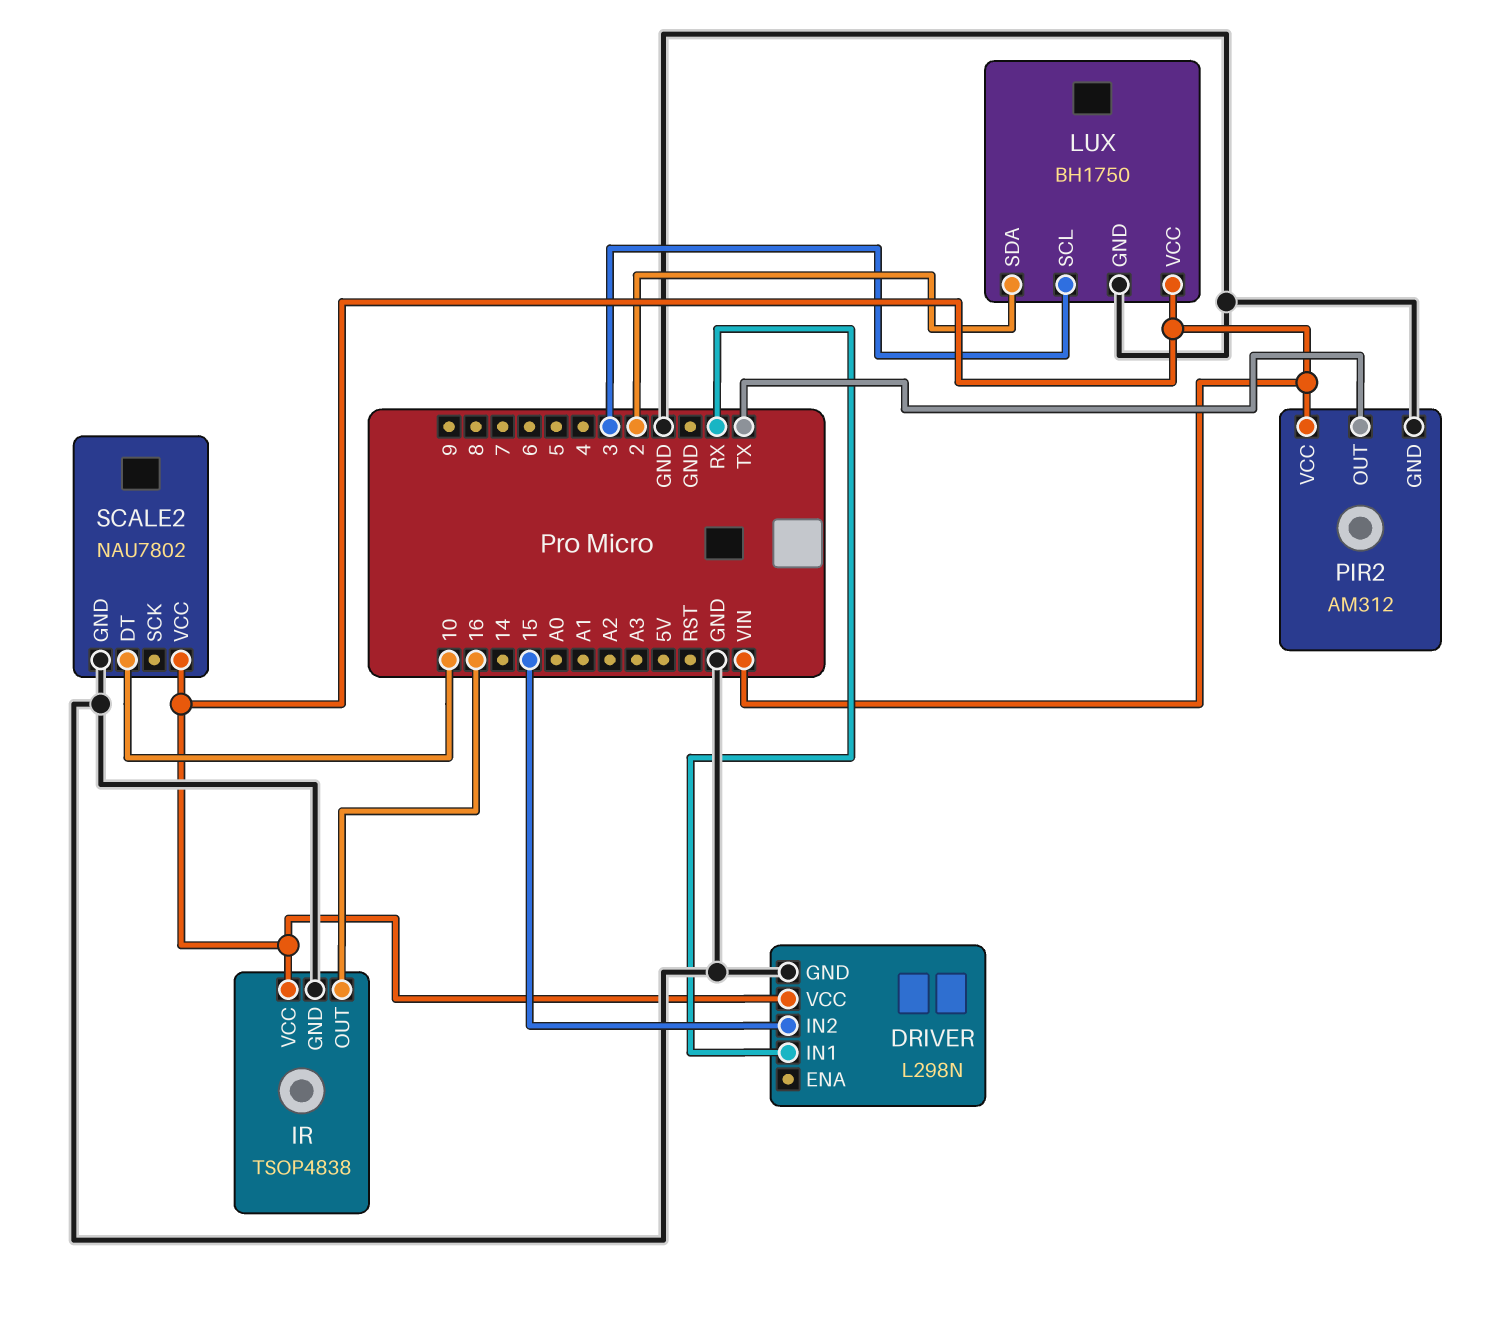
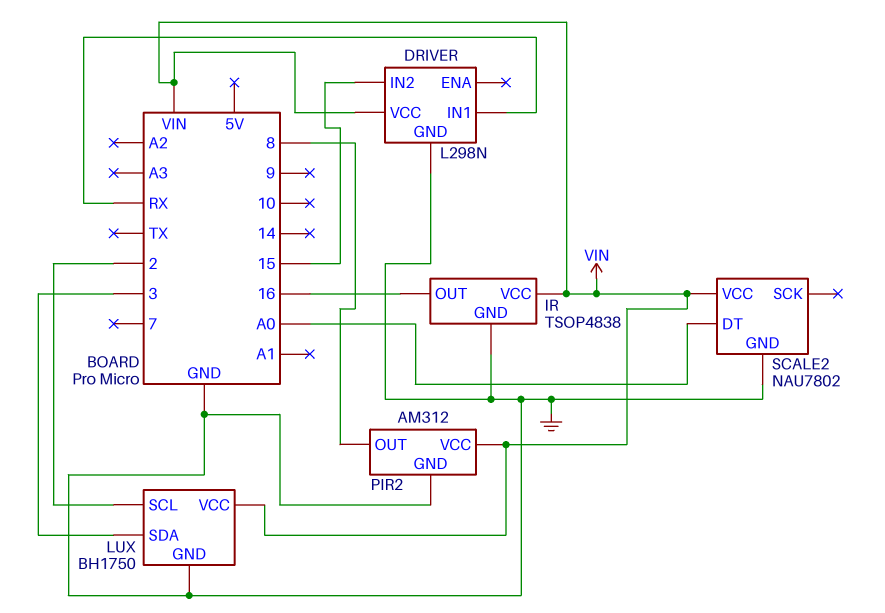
LUX pin SCL: 3 -> 2
LUX pin SDA: 2 -> 3
PIR2 pin OUT: TX -> 8
SCALE2 pin DT: 10 -> A0

